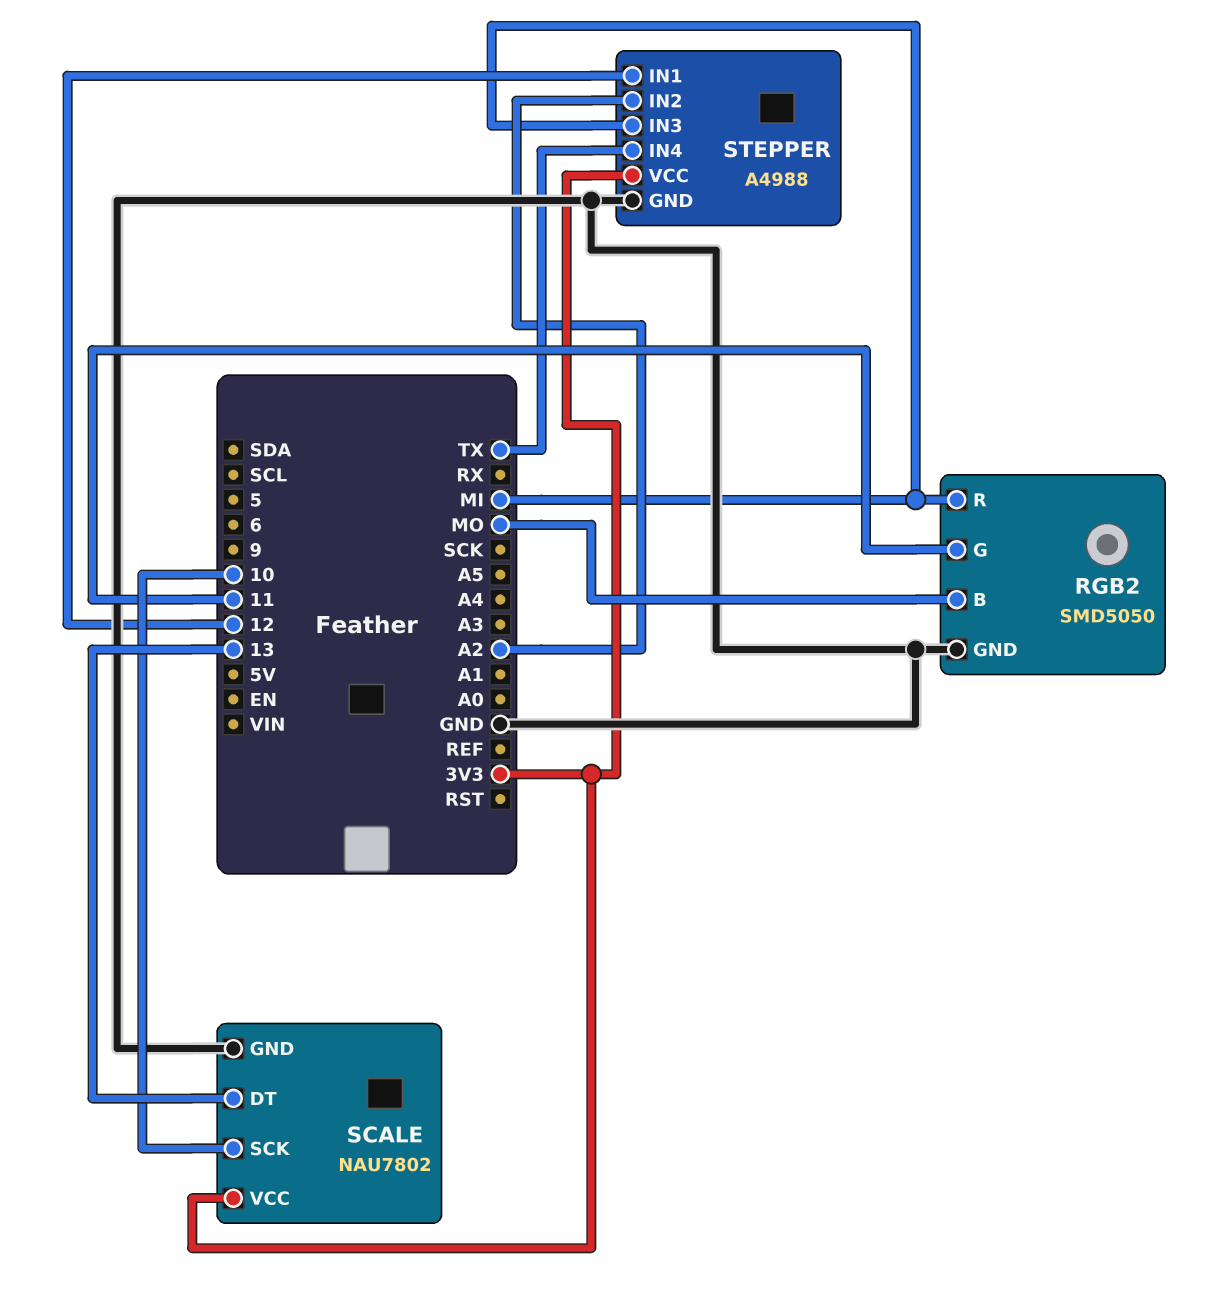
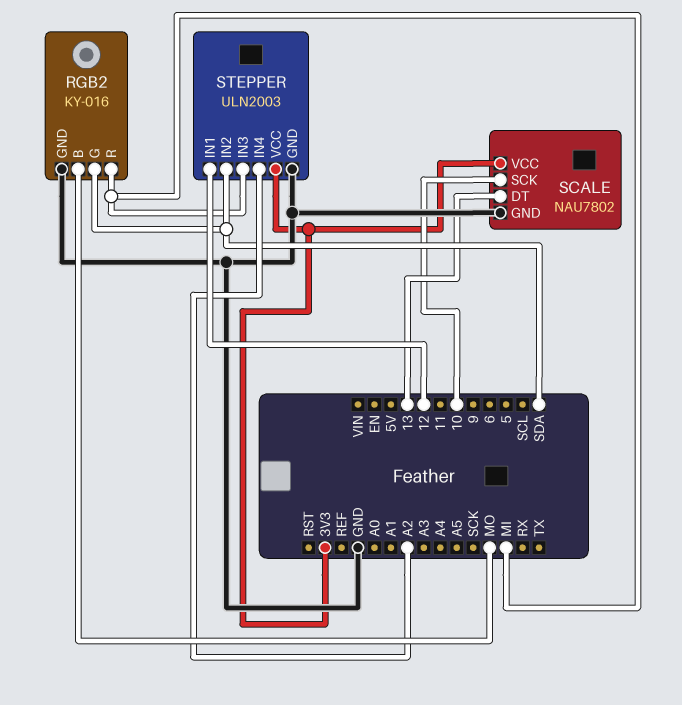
RGB2: SMD5050 -> KY-016
RGB2 pin G: 11 -> SDA
STEPPER: A4988 -> ULN2003
STEPPER pin IN2: A2 -> SDA
STEPPER pin IN4: TX -> A2

